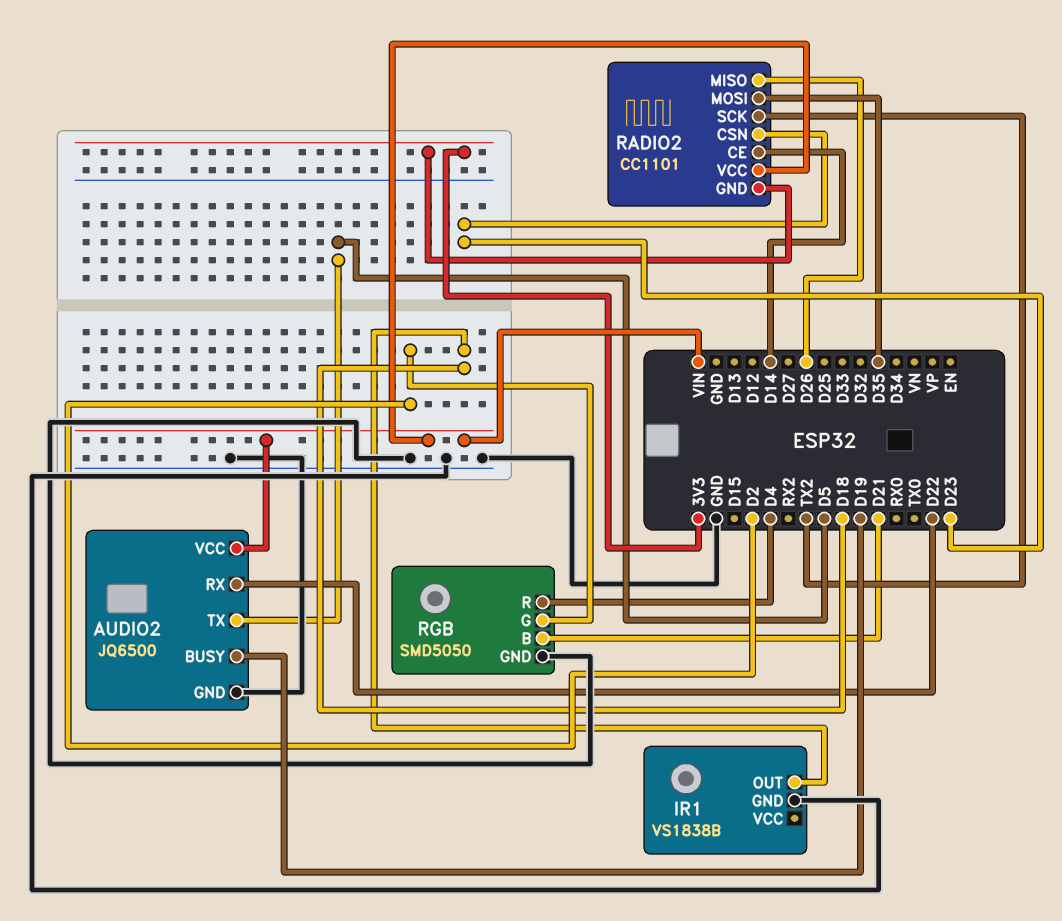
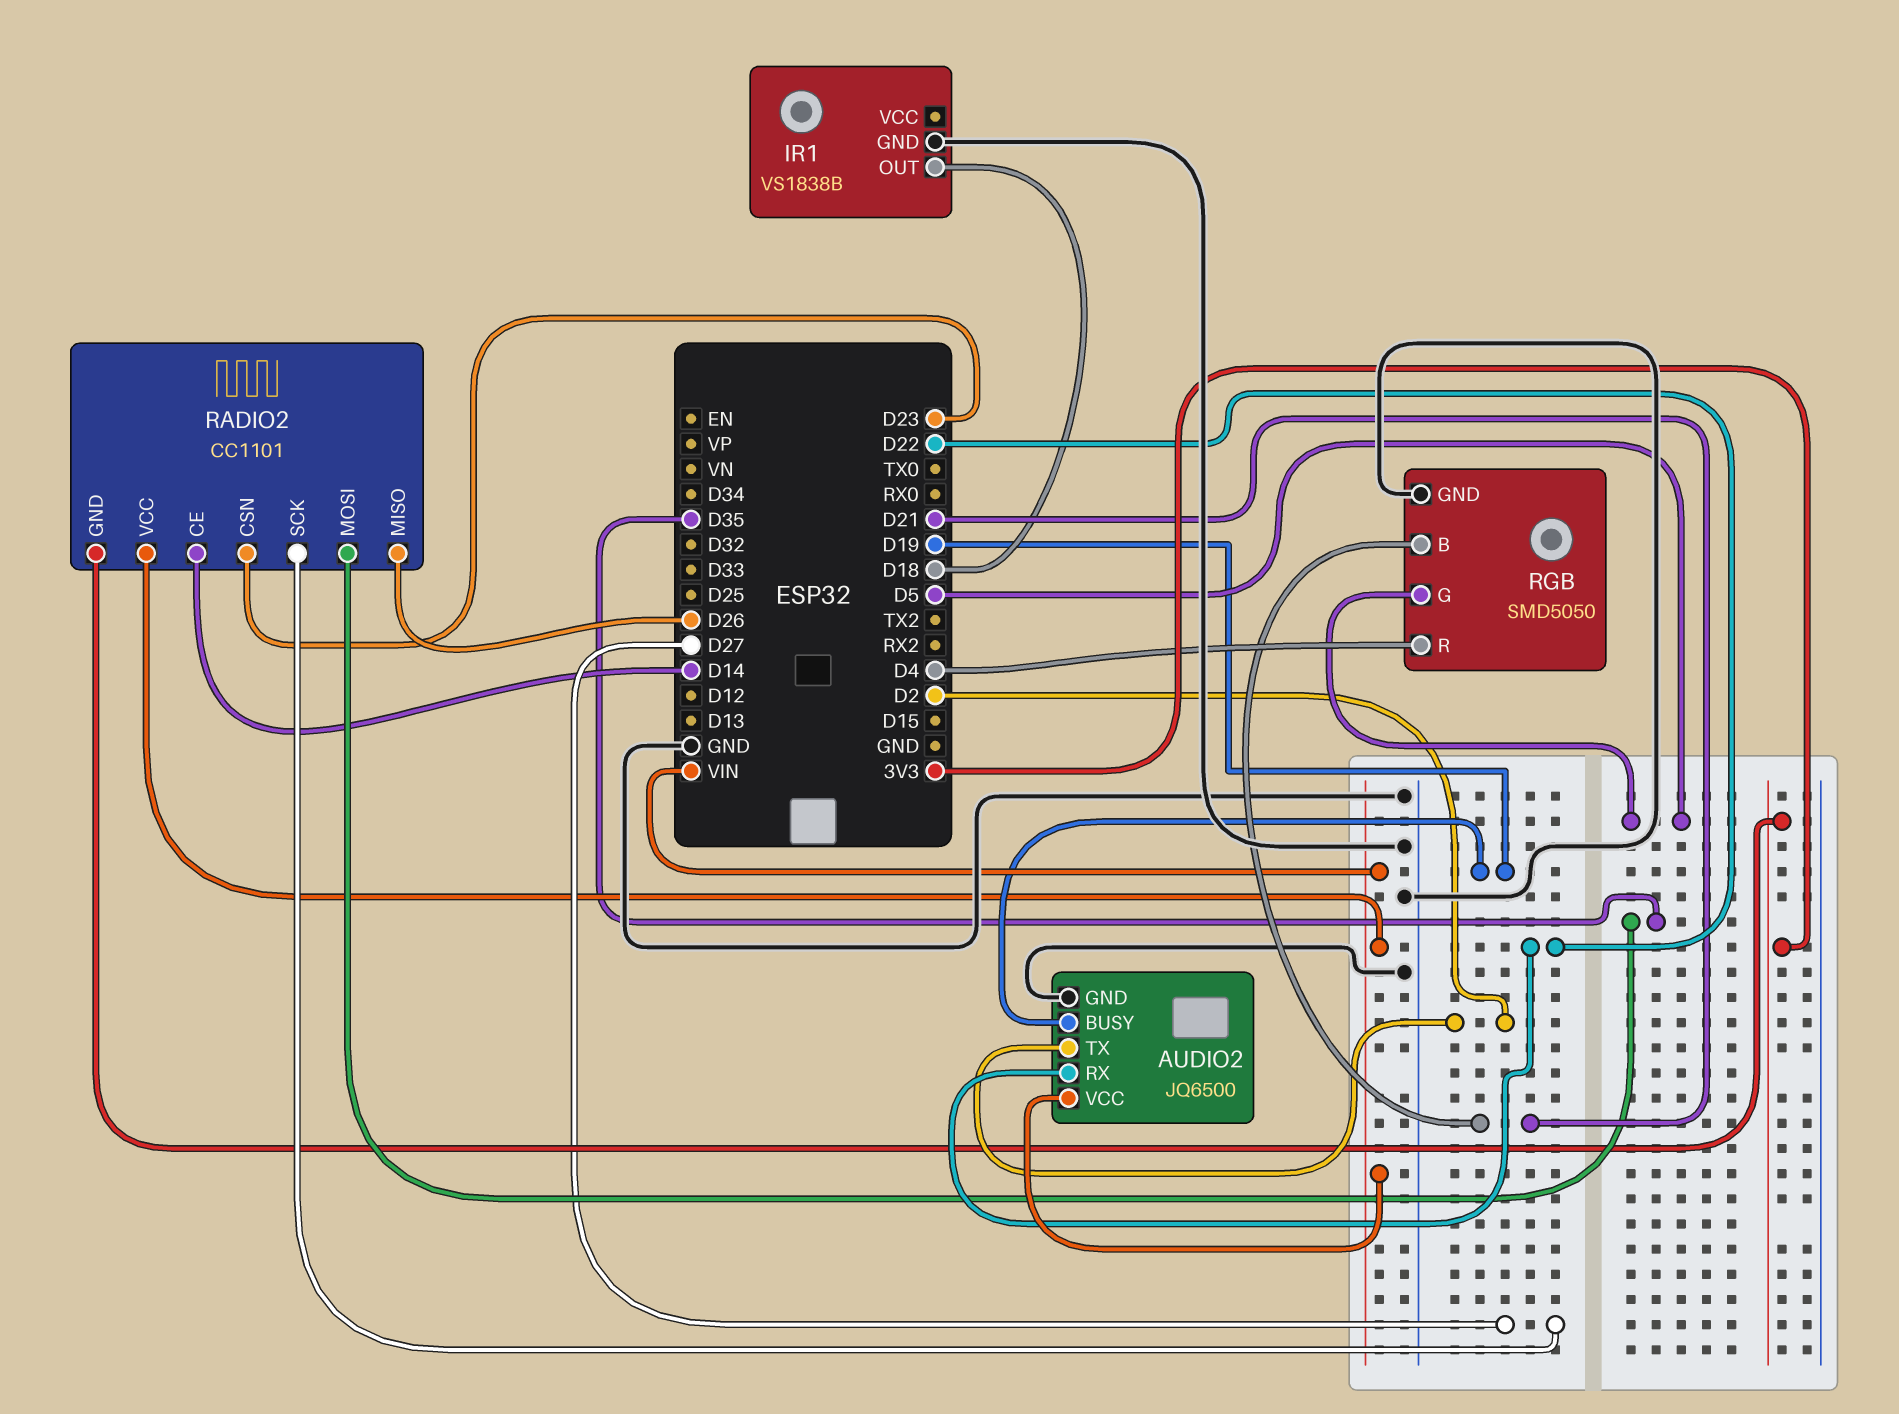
AUDIO2 pin TX: D5 -> D2
RADIO2 pin SCK: TX2 -> D27
RGB pin G: D2 -> D5

